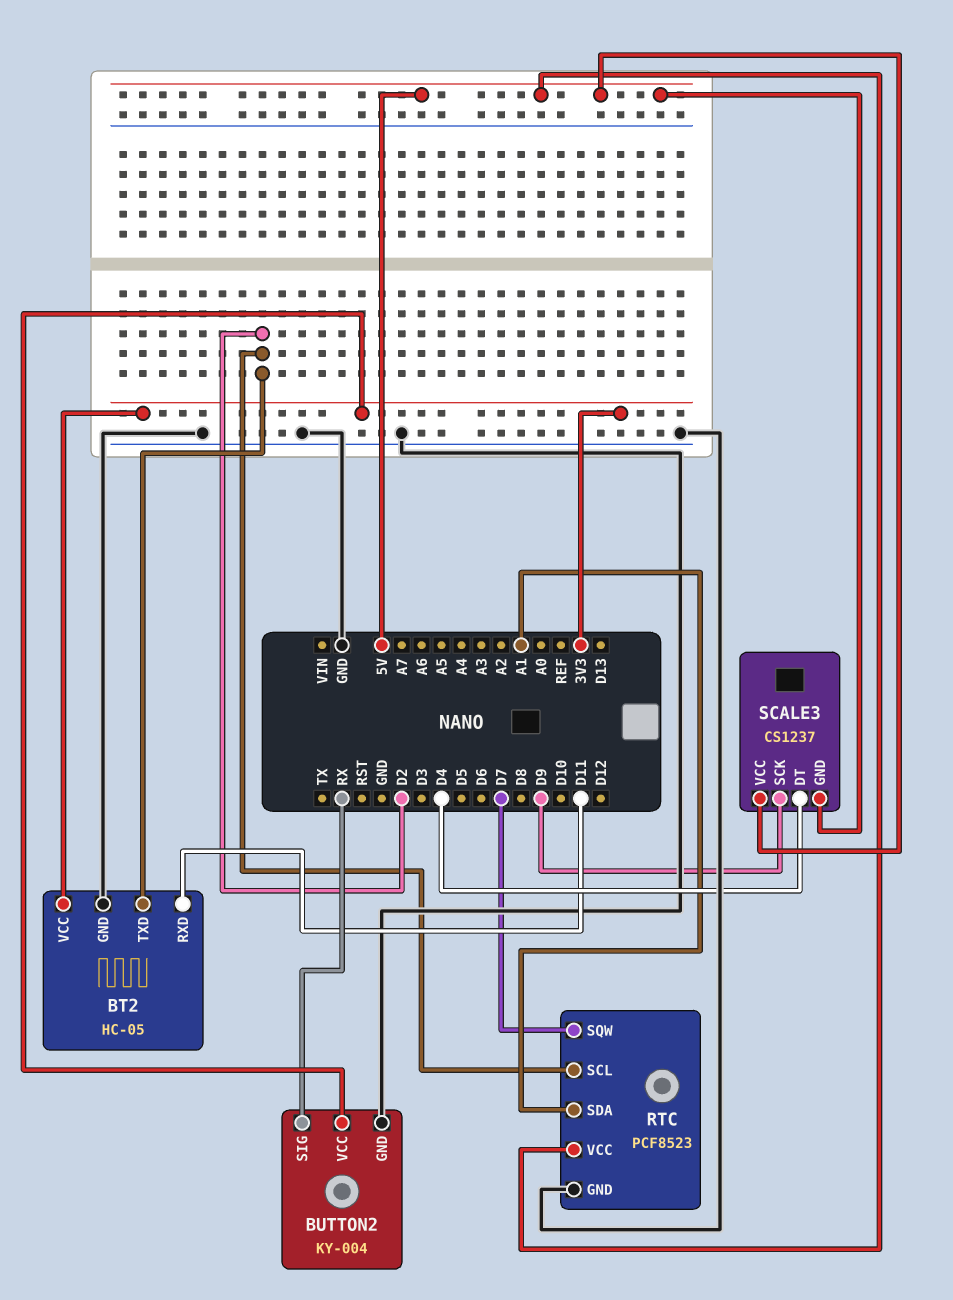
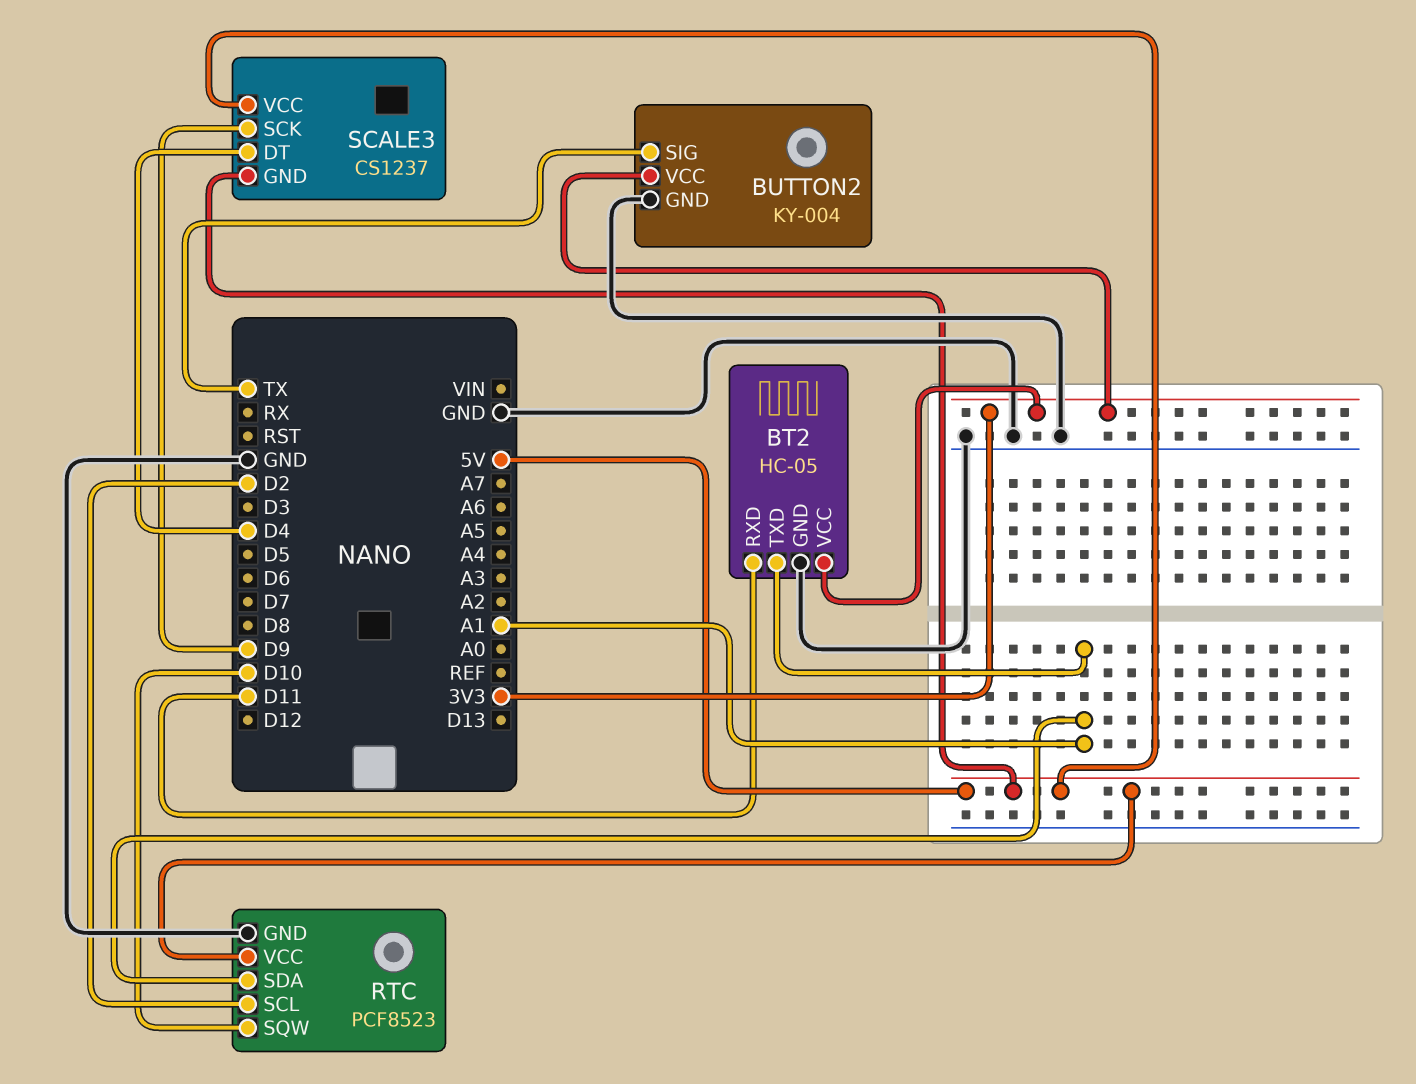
BT2 pin TXD: D2 -> A1
BUTTON2 pin SIG: RX -> TX
RTC pin SQW: D7 -> D10

